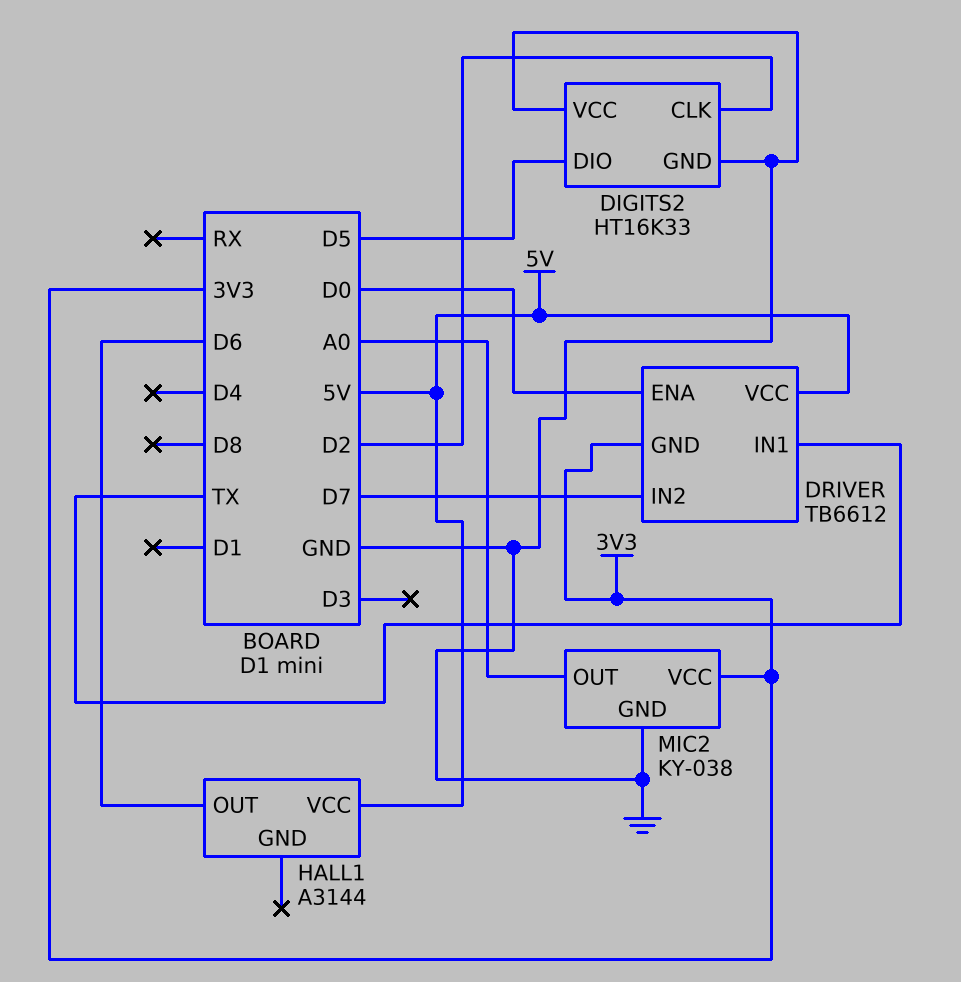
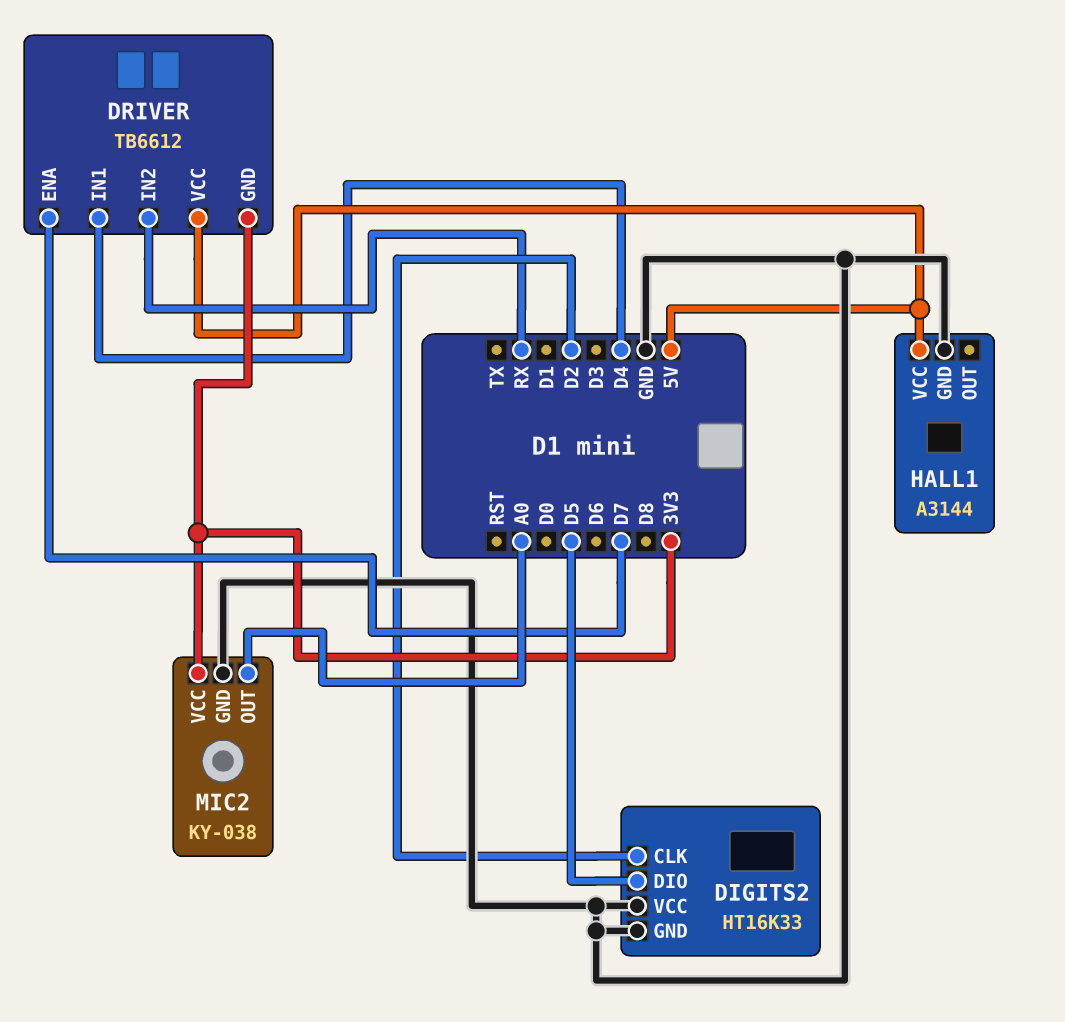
DRIVER pin ENA: D0 -> D7
DRIVER pin IN1: TX -> D4
DRIVER pin IN2: D7 -> RX
HALL1 pin GND: none -> GND
HALL1 pin OUT: D6 -> none

